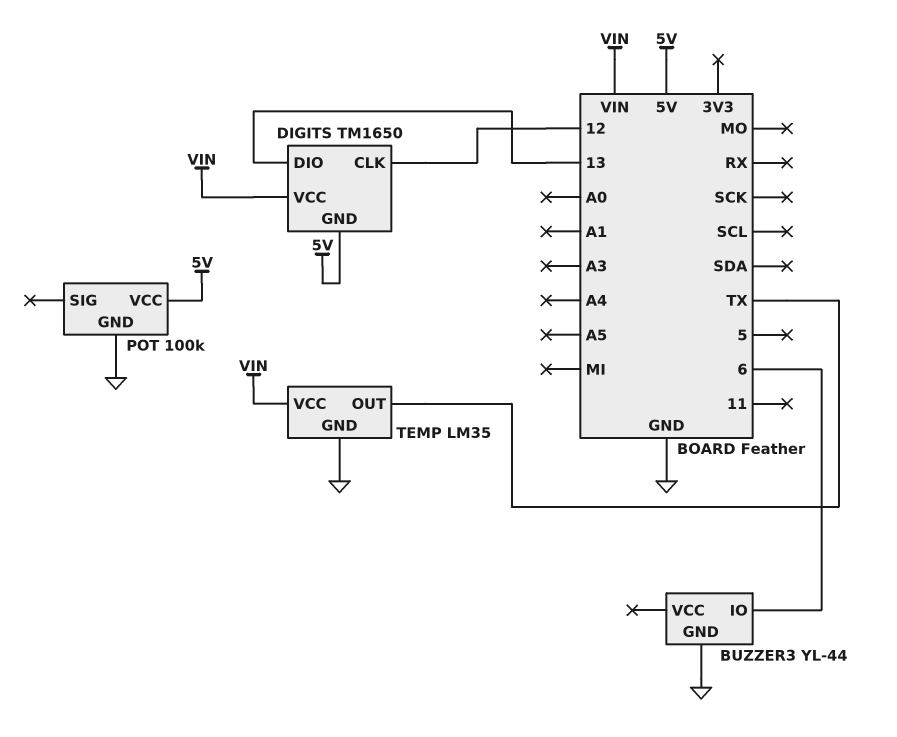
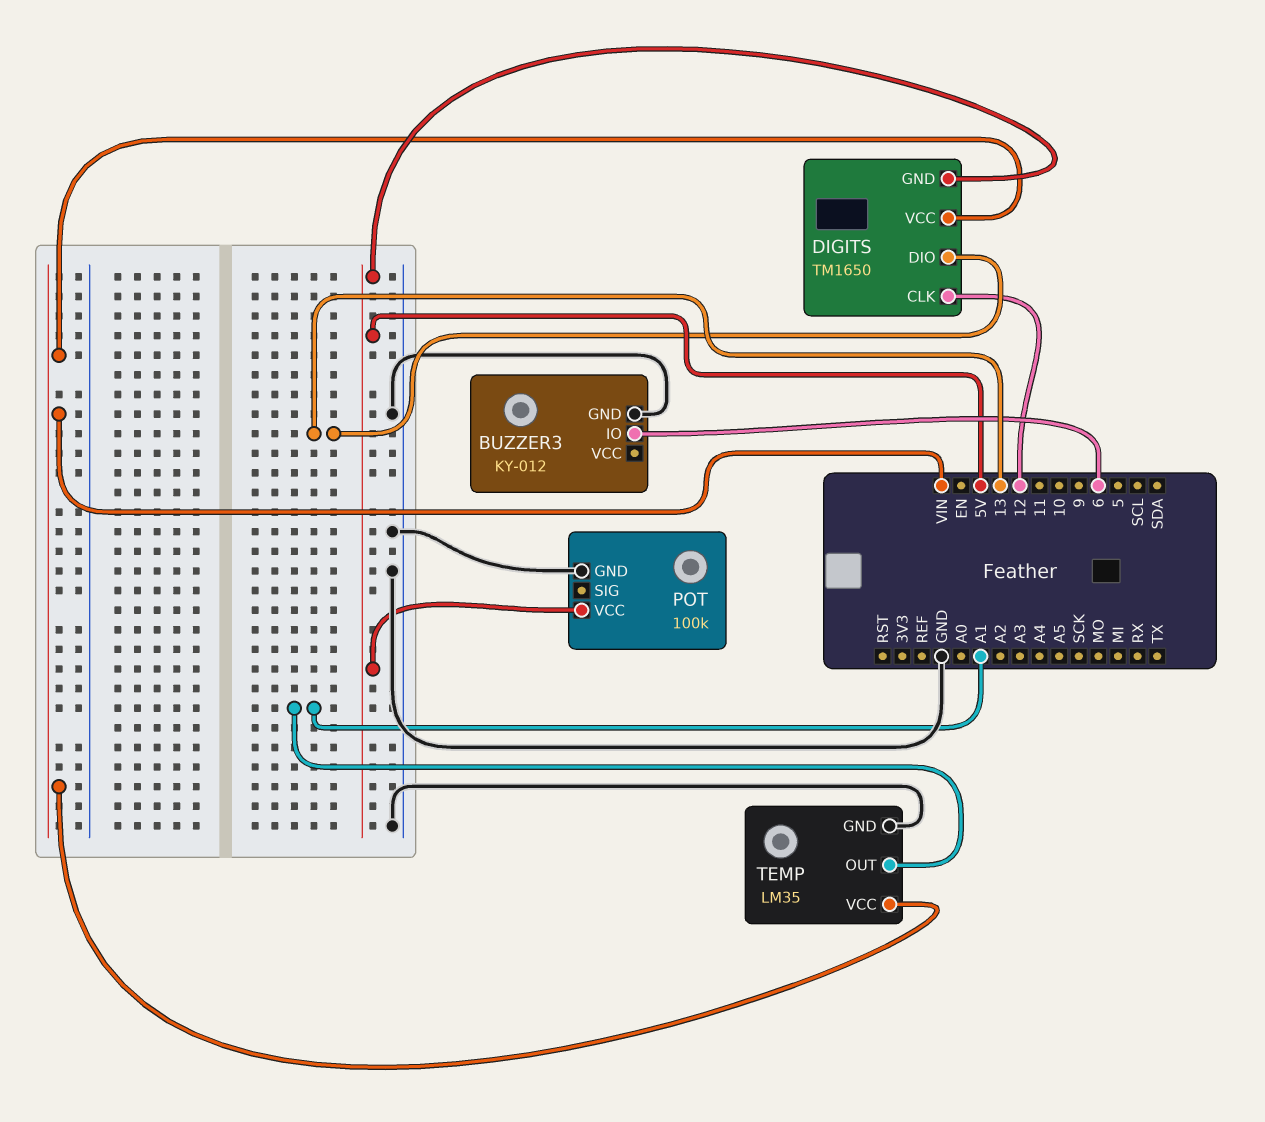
BUZZER3: YL-44 -> KY-012
TEMP pin OUT: TX -> A1

